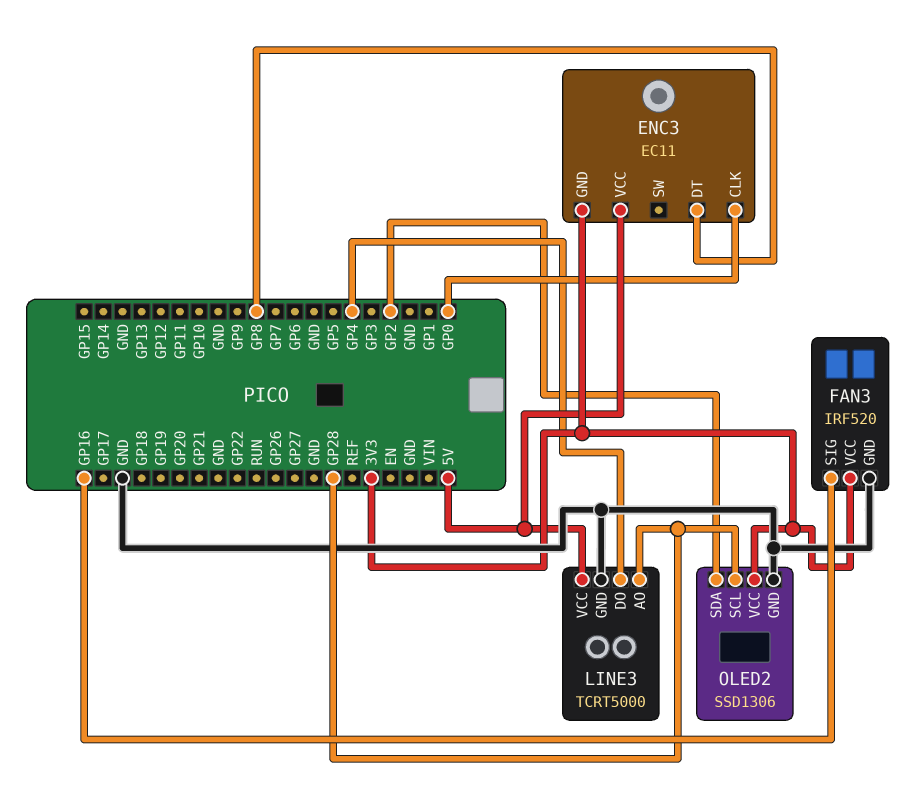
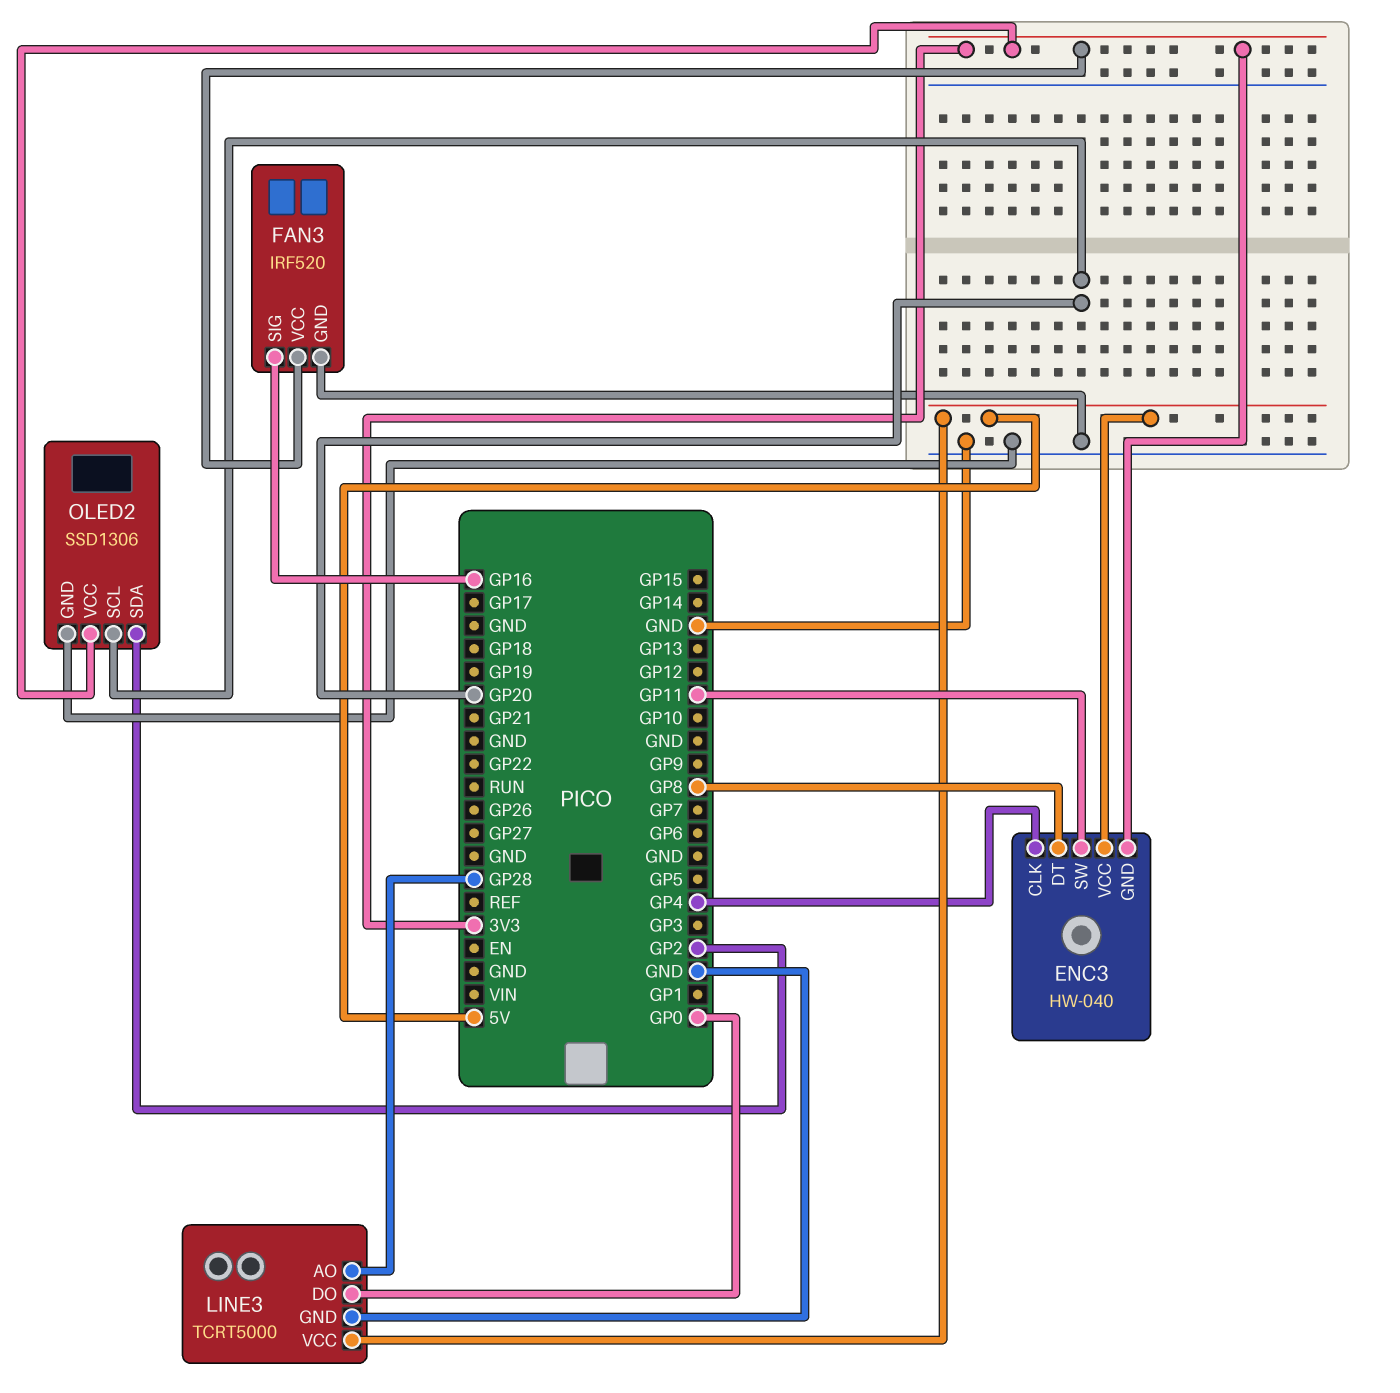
ENC3: EC11 -> HW-040
ENC3 pin CLK: GP0 -> GP4
ENC3 pin SW: none -> GP11
LINE3 pin DO: GP4 -> GP0
OLED2 pin SCL: GP28 -> GP20

